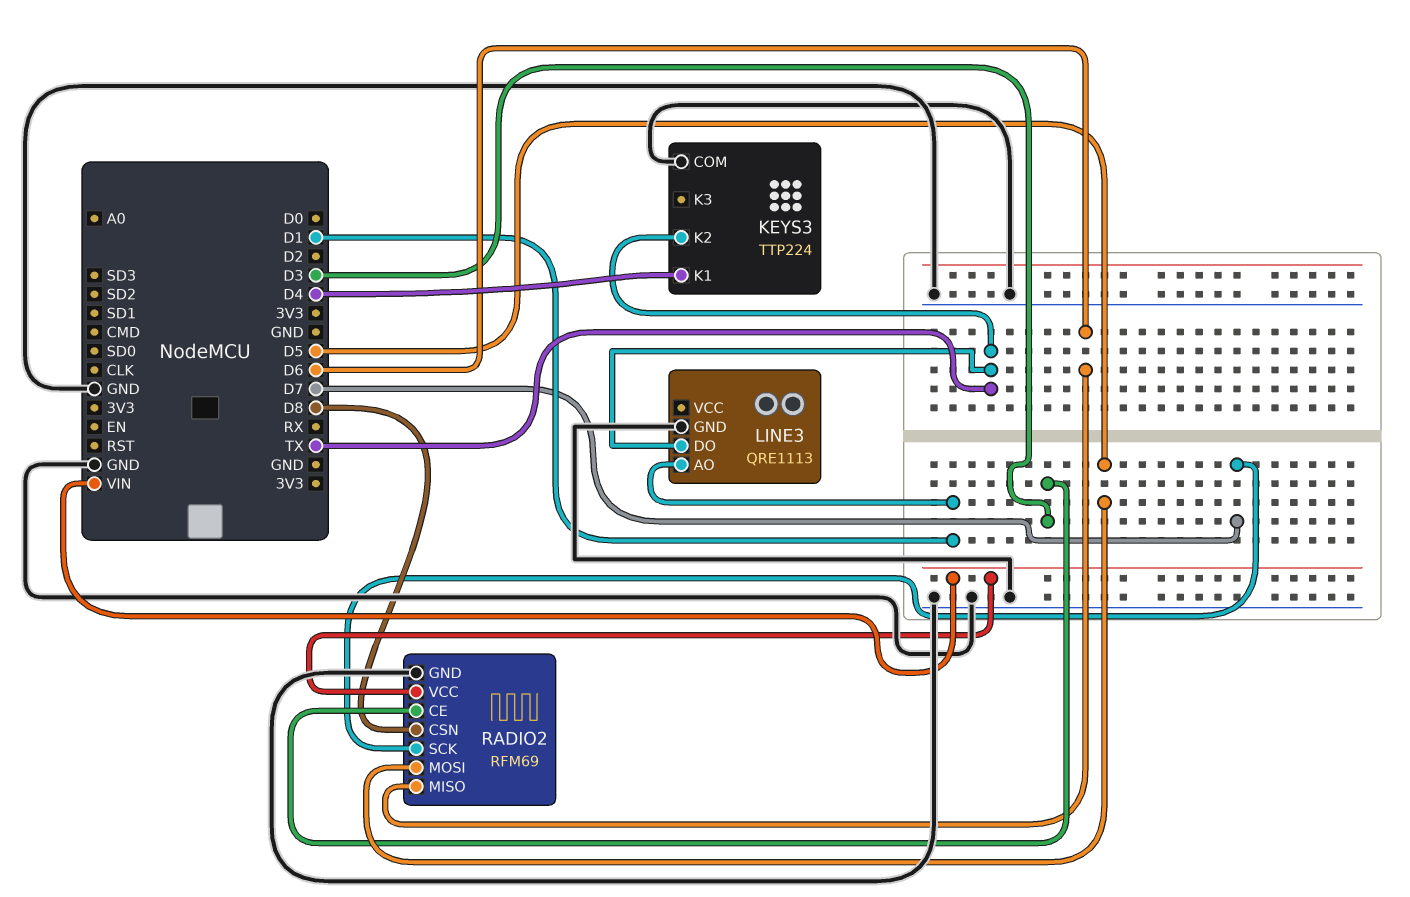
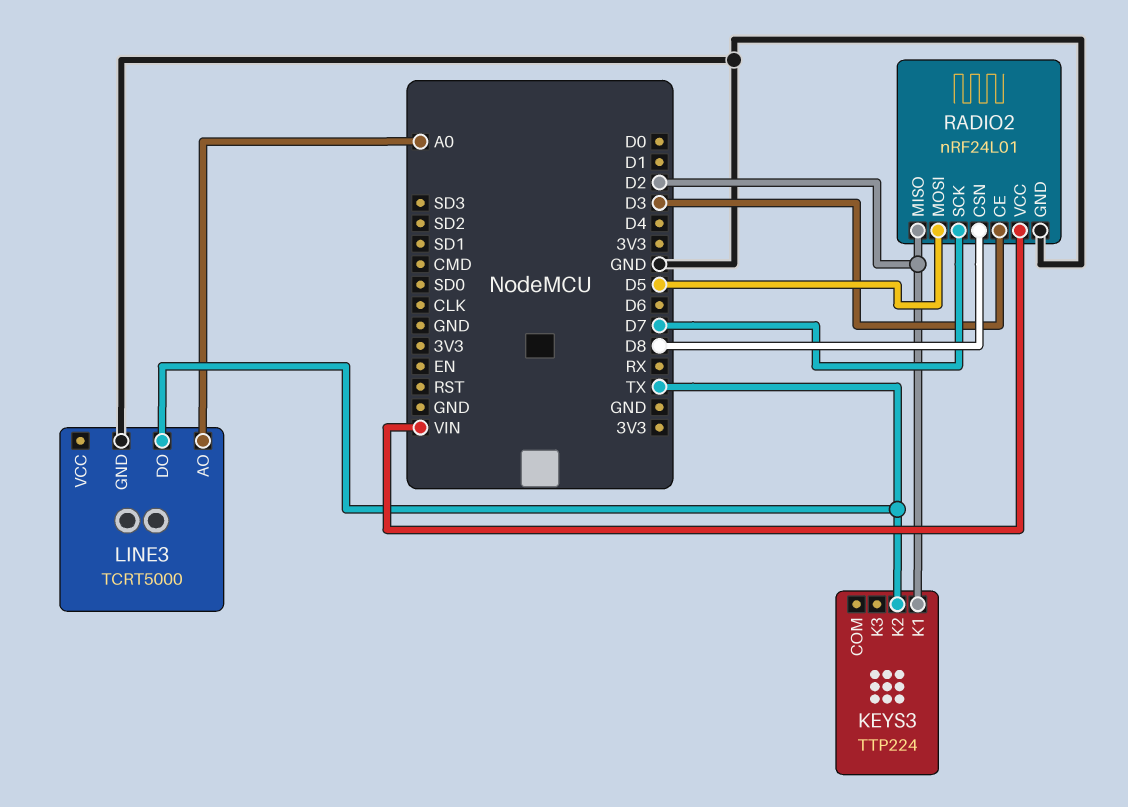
KEYS3 pin COM: GND -> none
KEYS3 pin K1: D4 -> D2
LINE3: QRE1113 -> TCRT5000
LINE3 pin AO: D1 -> A0
RADIO2: RFM69 -> nRF24L01
RADIO2 pin MISO: D6 -> D2

